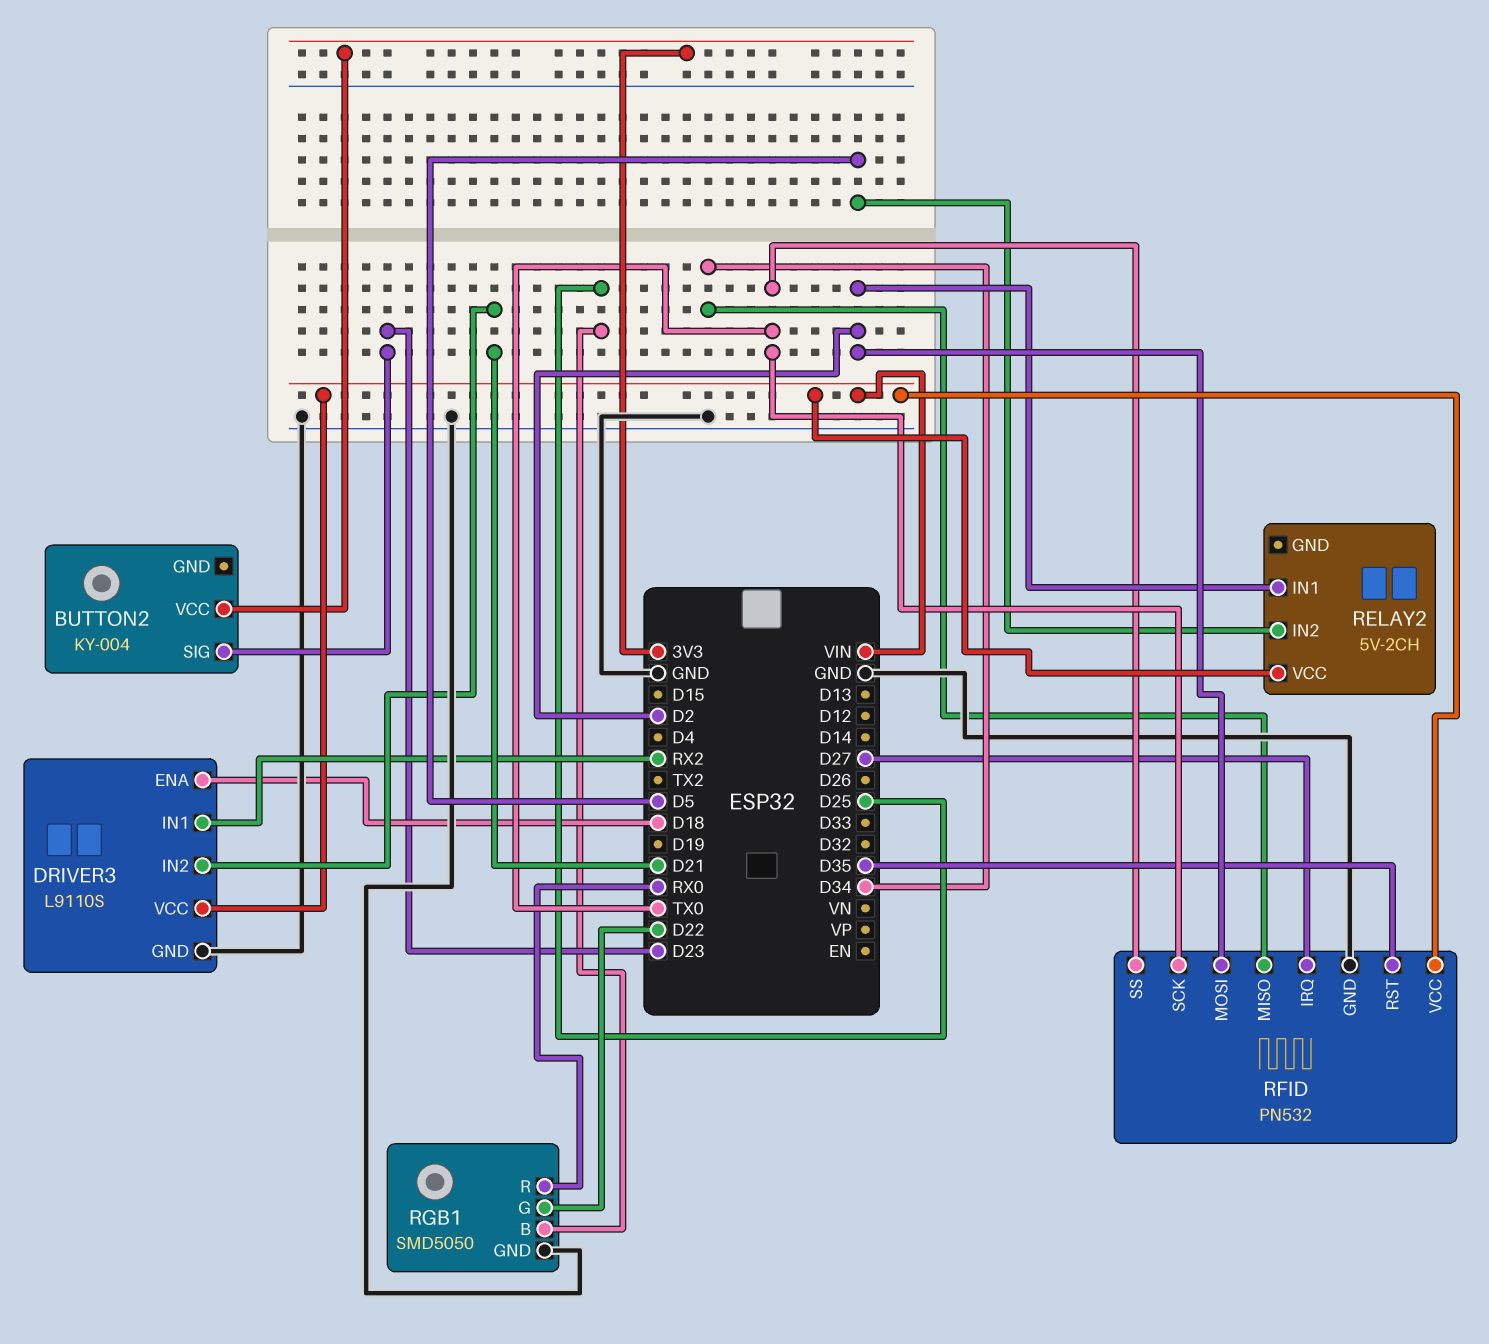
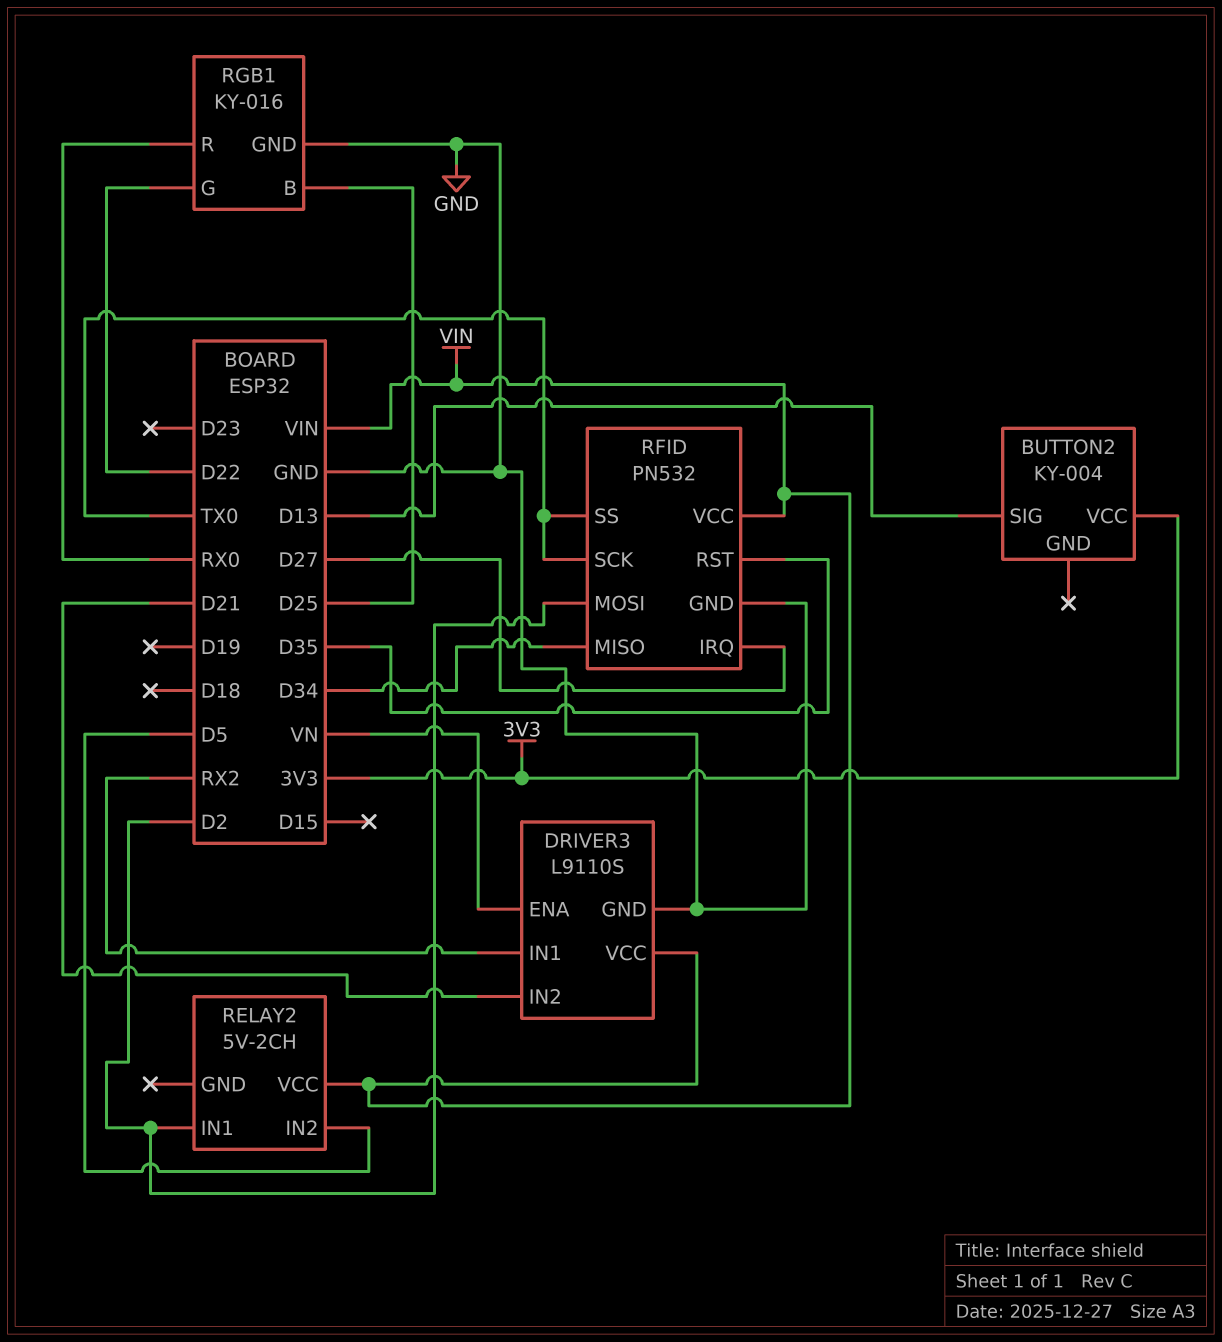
BUTTON2 pin SIG: D23 -> D13
DRIVER3 pin ENA: D18 -> VN
RGB1: SMD5050 -> KY-016

